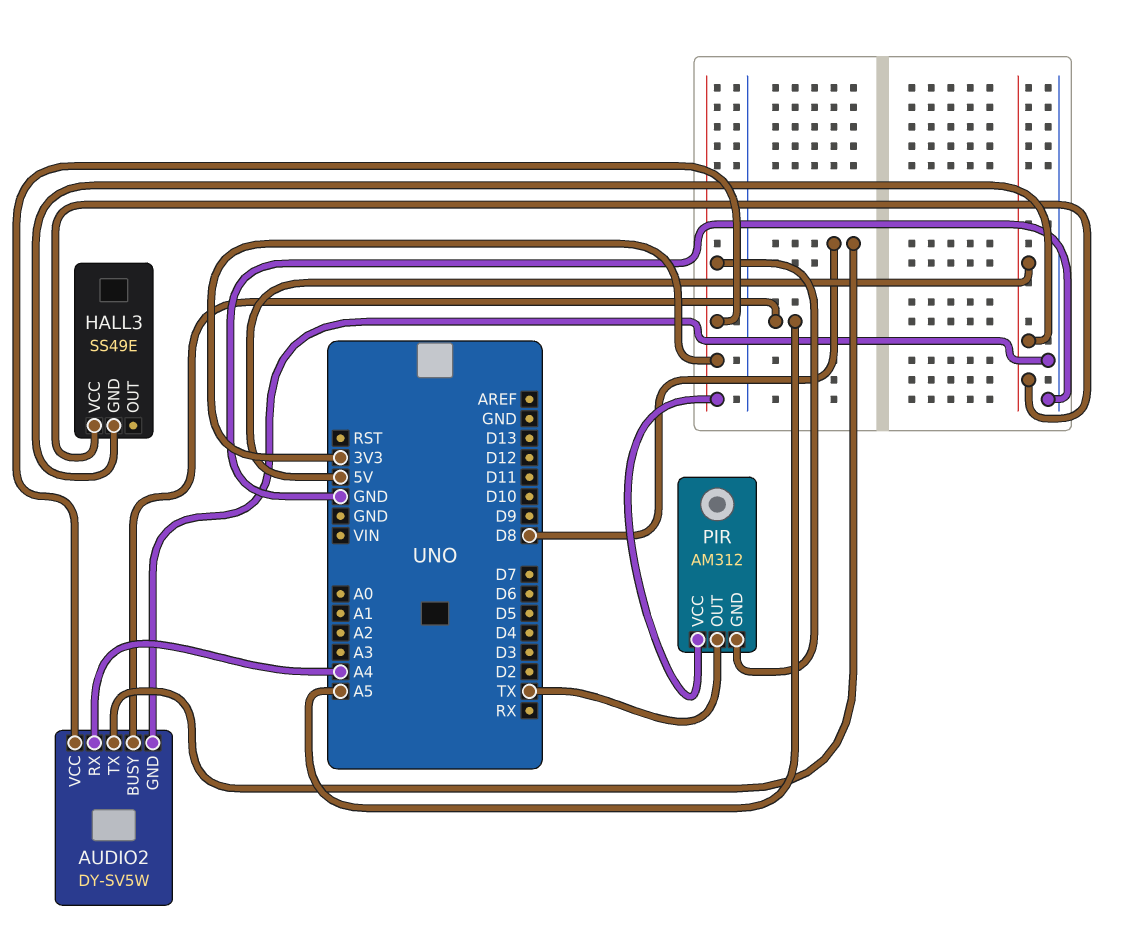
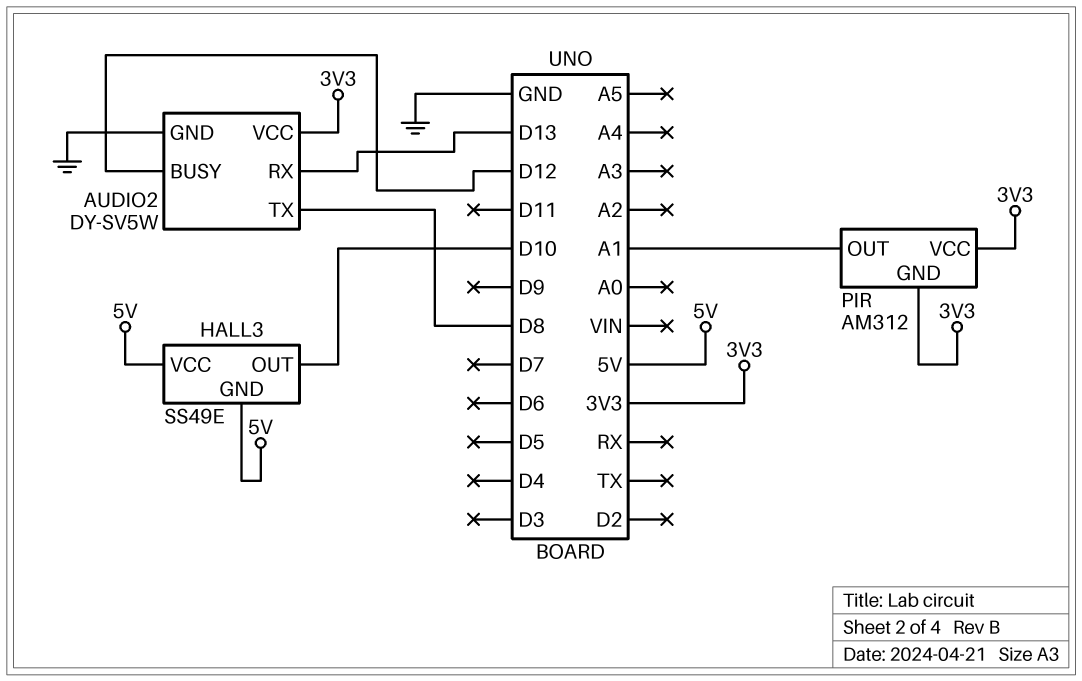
AUDIO2 pin BUSY: A5 -> D12
AUDIO2 pin RX: A4 -> D13
HALL3 pin OUT: none -> D10
PIR pin OUT: TX -> A1

